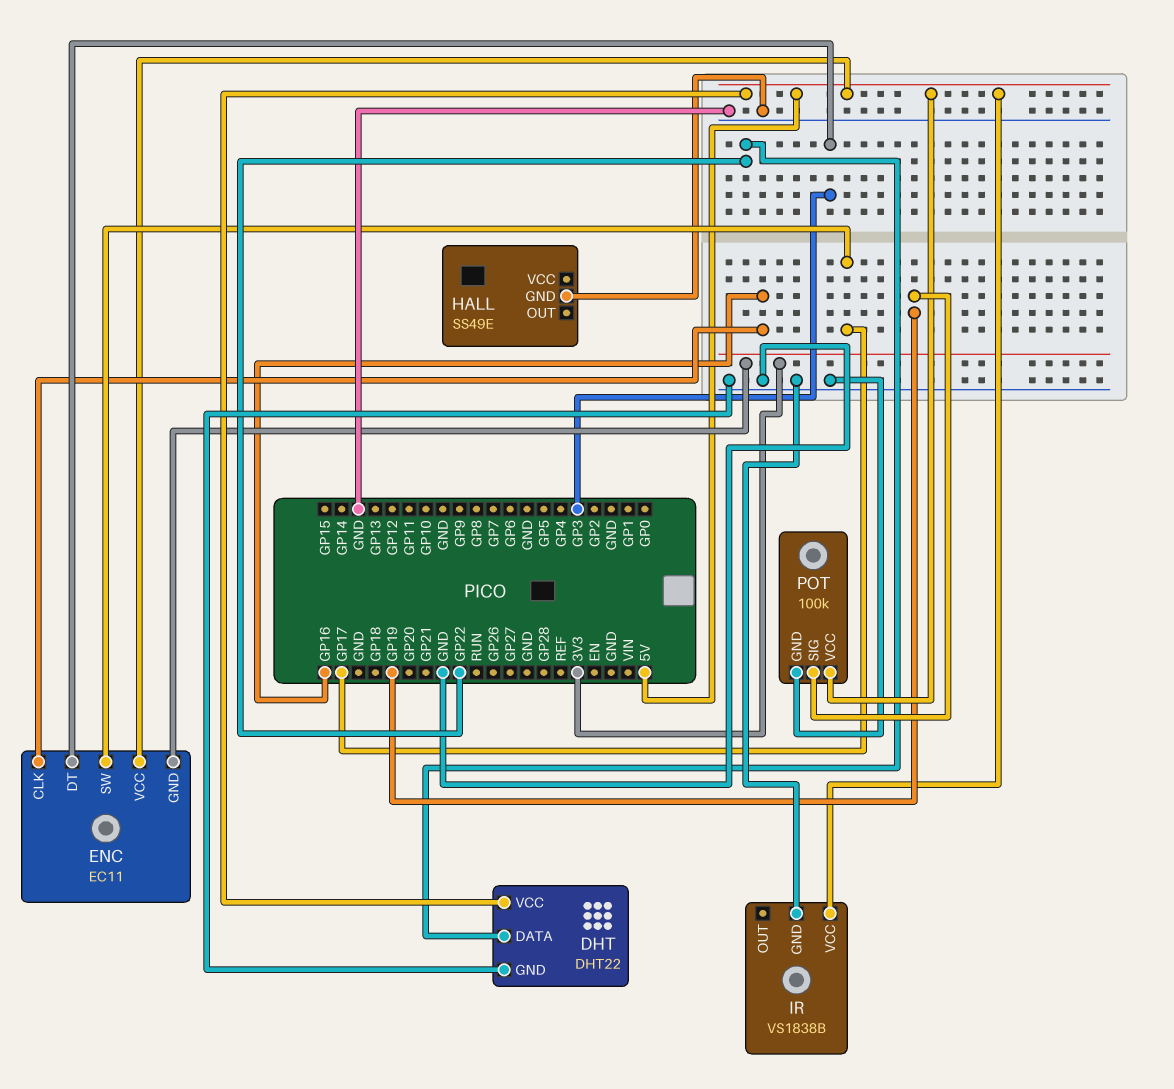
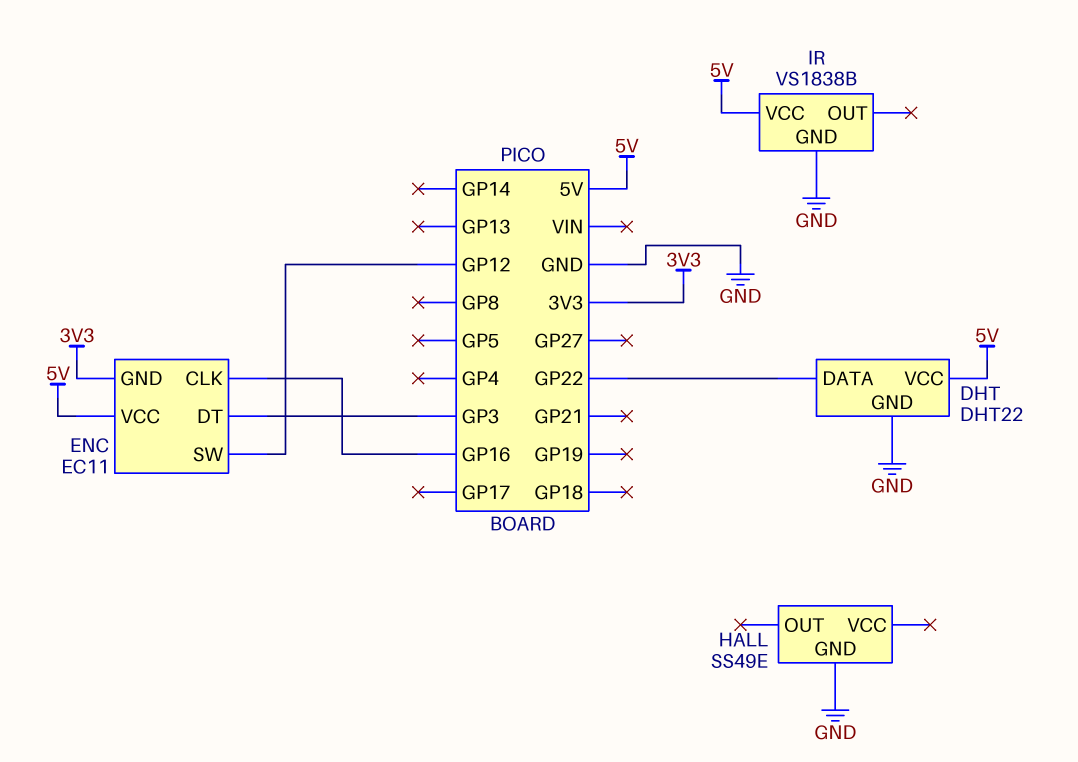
ENC pin SW: GP17 -> GP12
POT: 100k -> none
POT pin GND: GND -> none
POT pin SIG: GP19 -> none
POT pin VCC: 5V -> none

